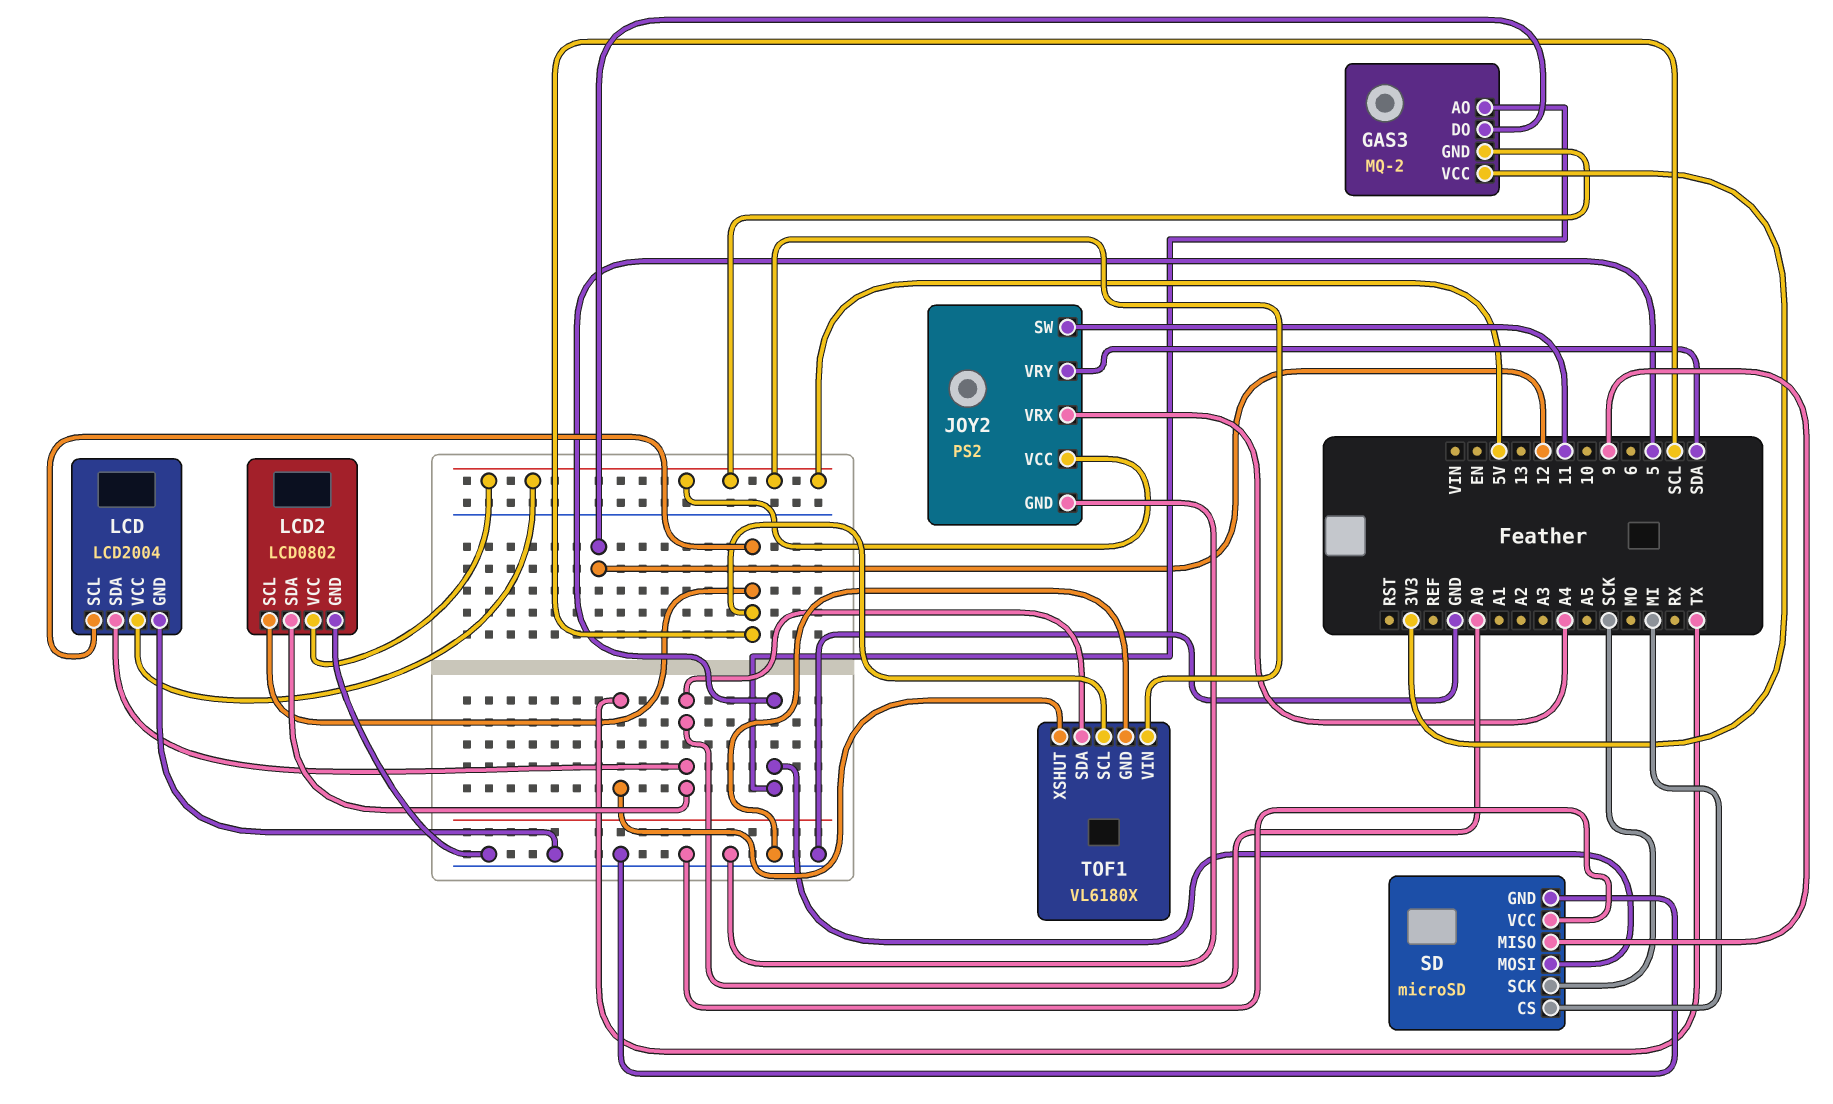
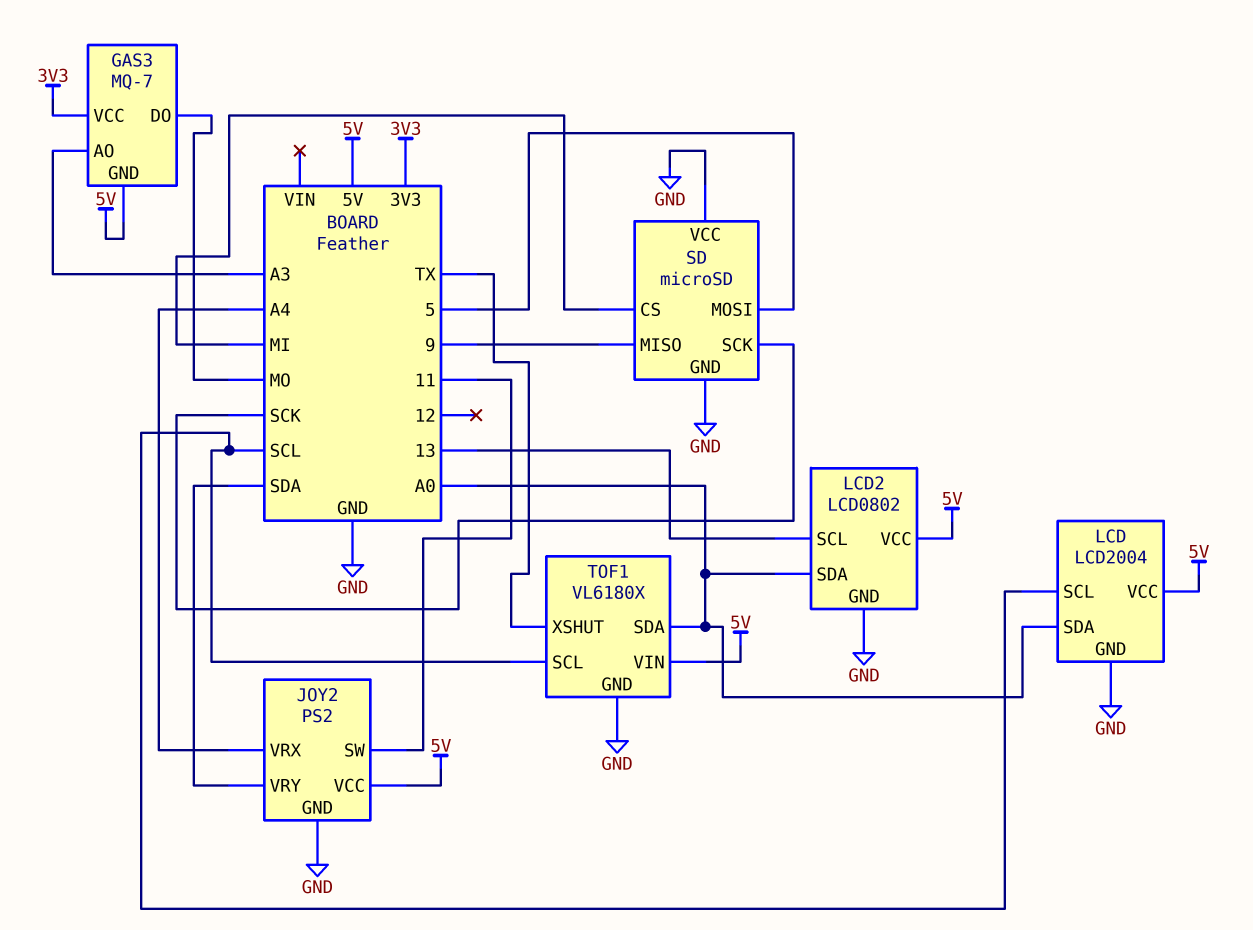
GAS3: MQ-2 -> MQ-7
GAS3 pin AO: 5 -> A3
GAS3 pin DO: 12 -> MO
LCD2 pin SCL: SCL -> 13

